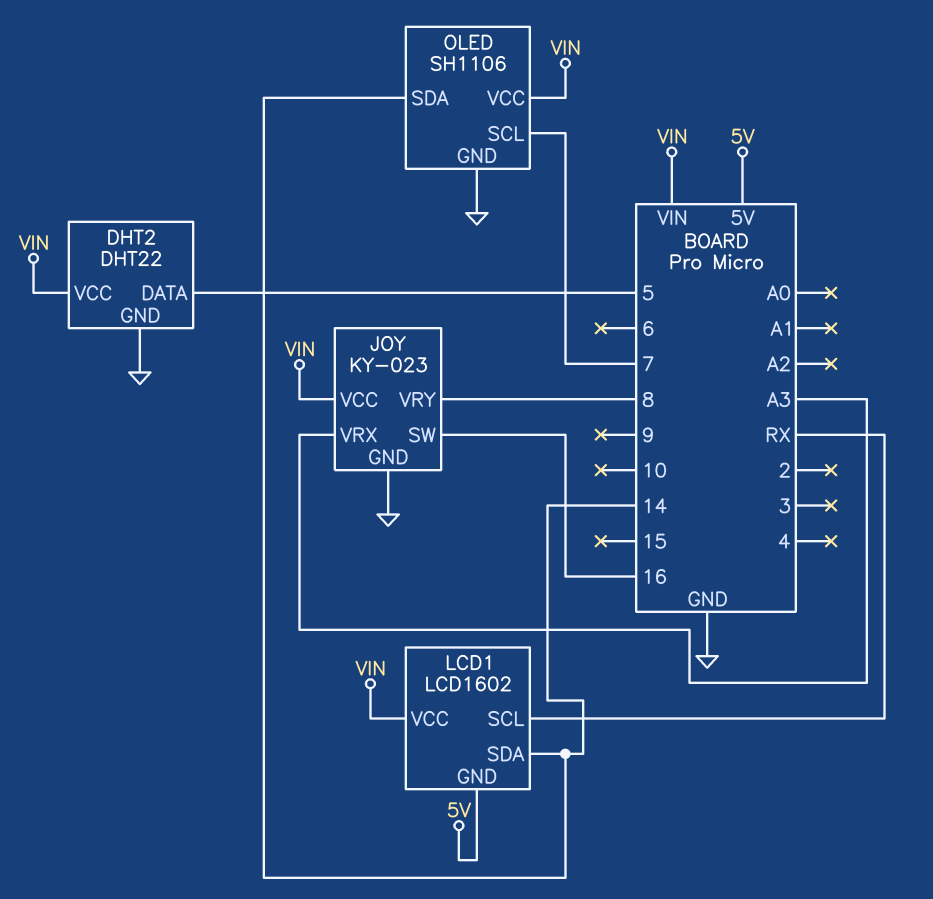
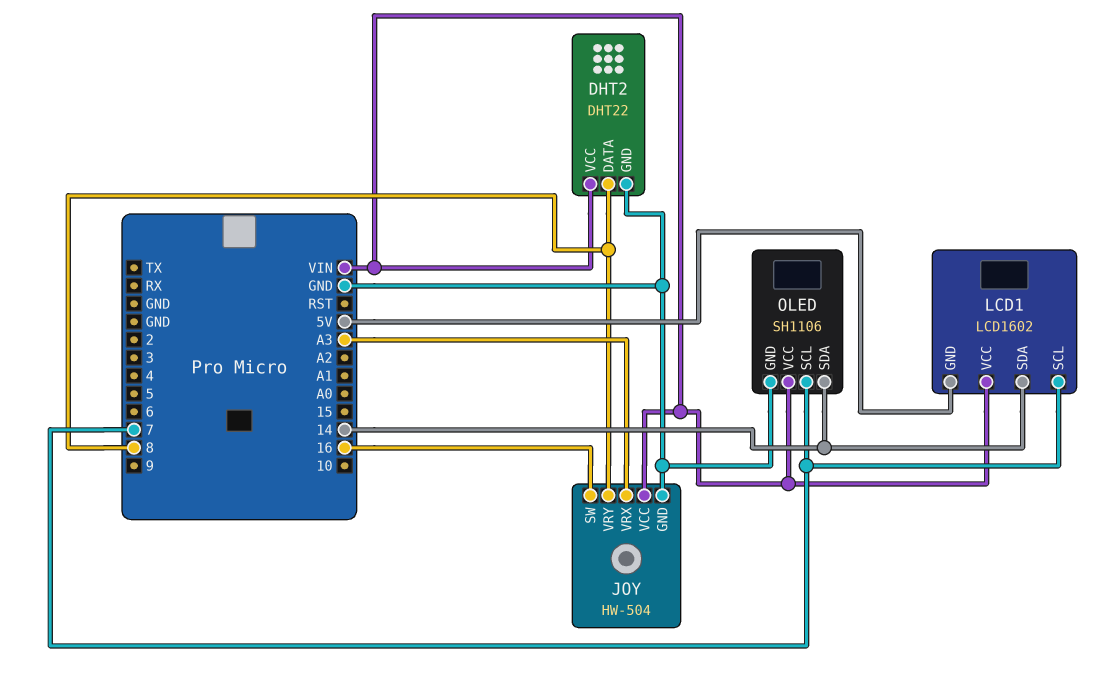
DHT2 pin DATA: 5 -> 8
JOY: KY-023 -> HW-504
LCD1 pin SCL: RX -> 7

